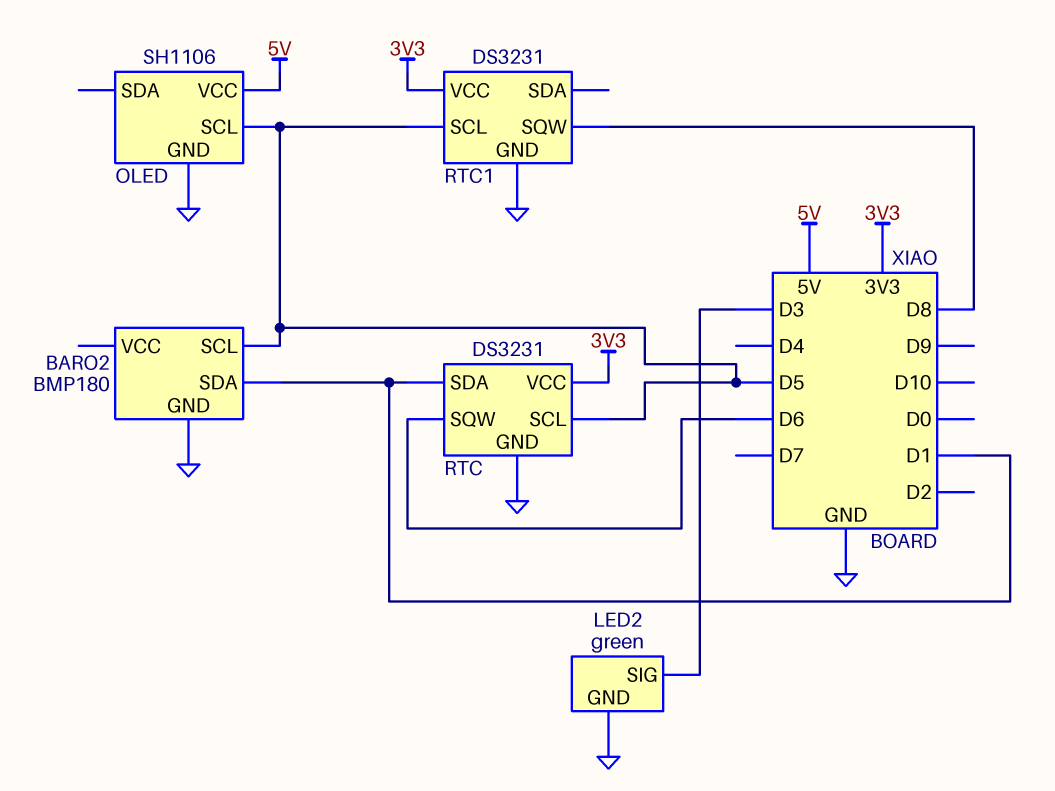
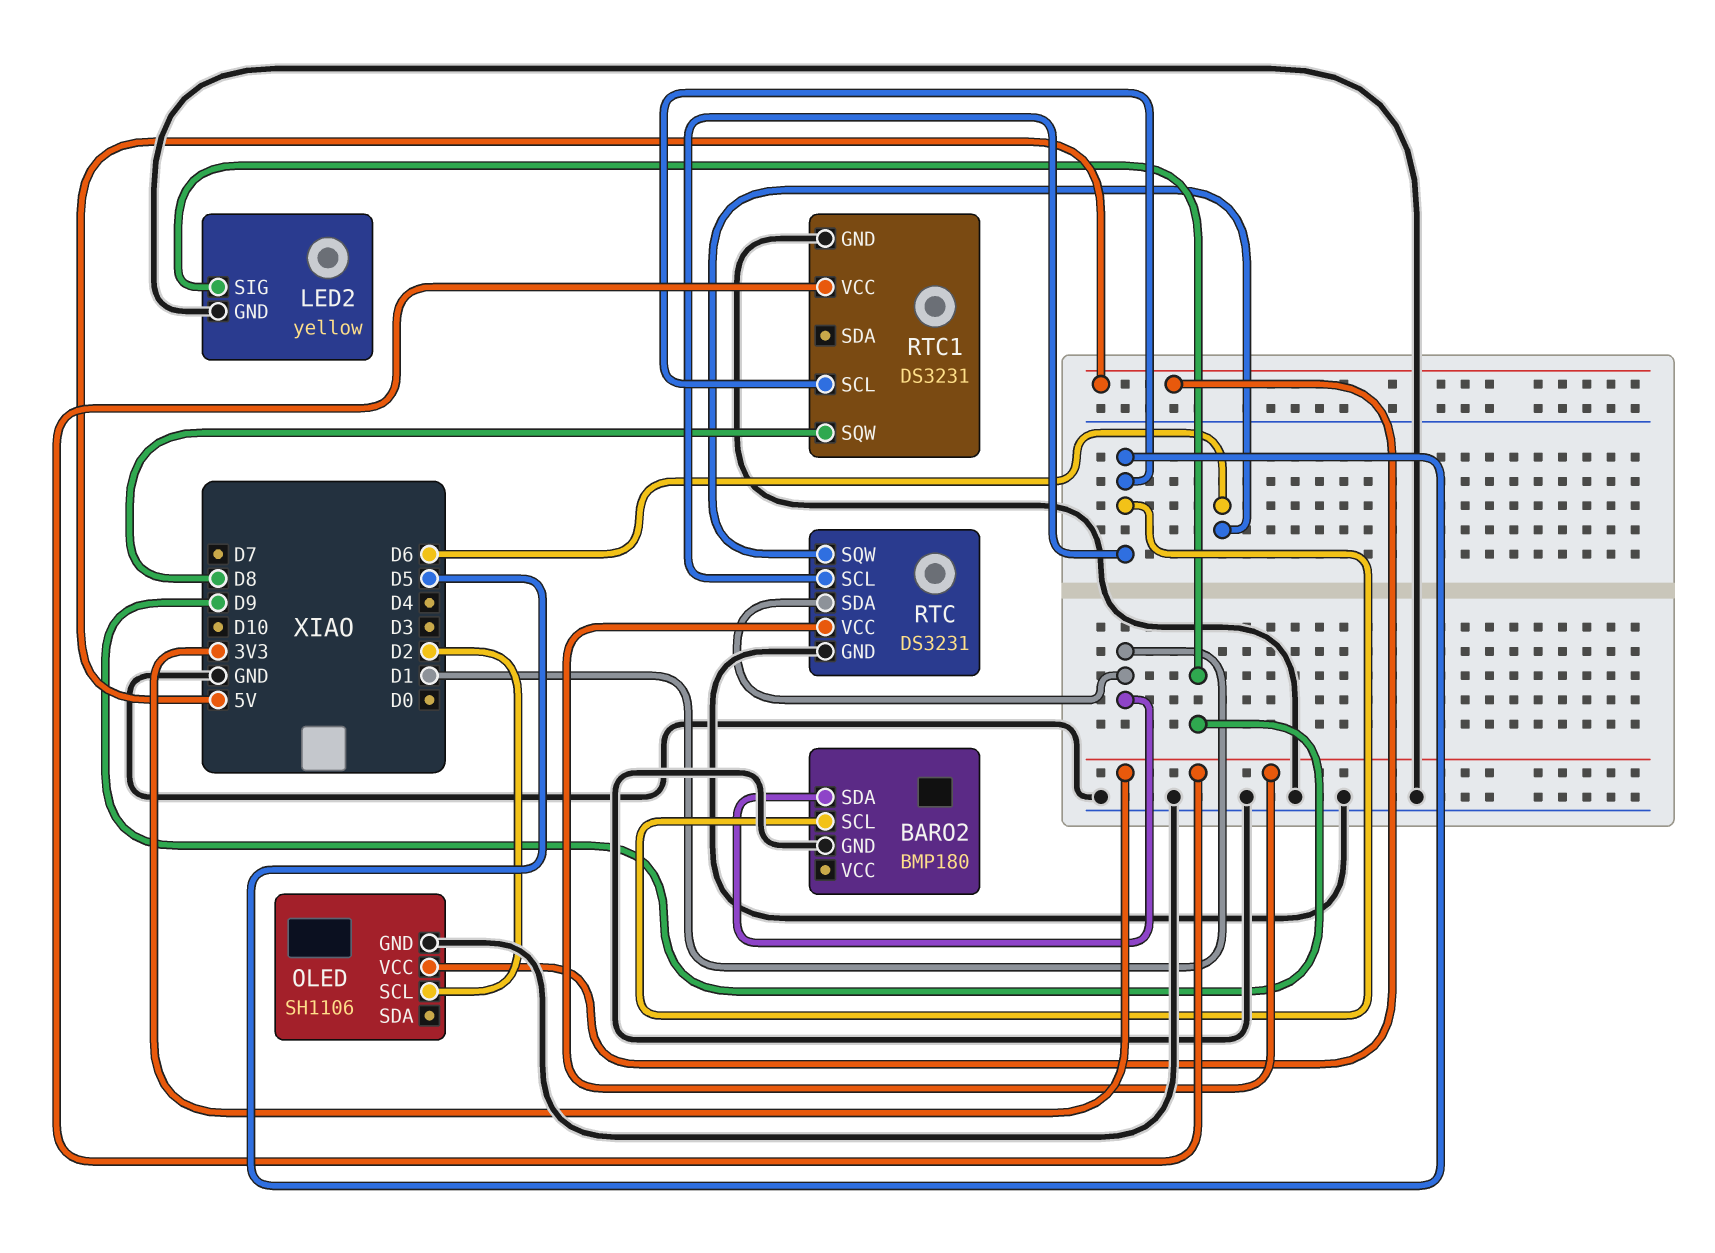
LED2: green -> yellow
LED2 pin SIG: D3 -> D9
OLED pin SCL: D5 -> D2

